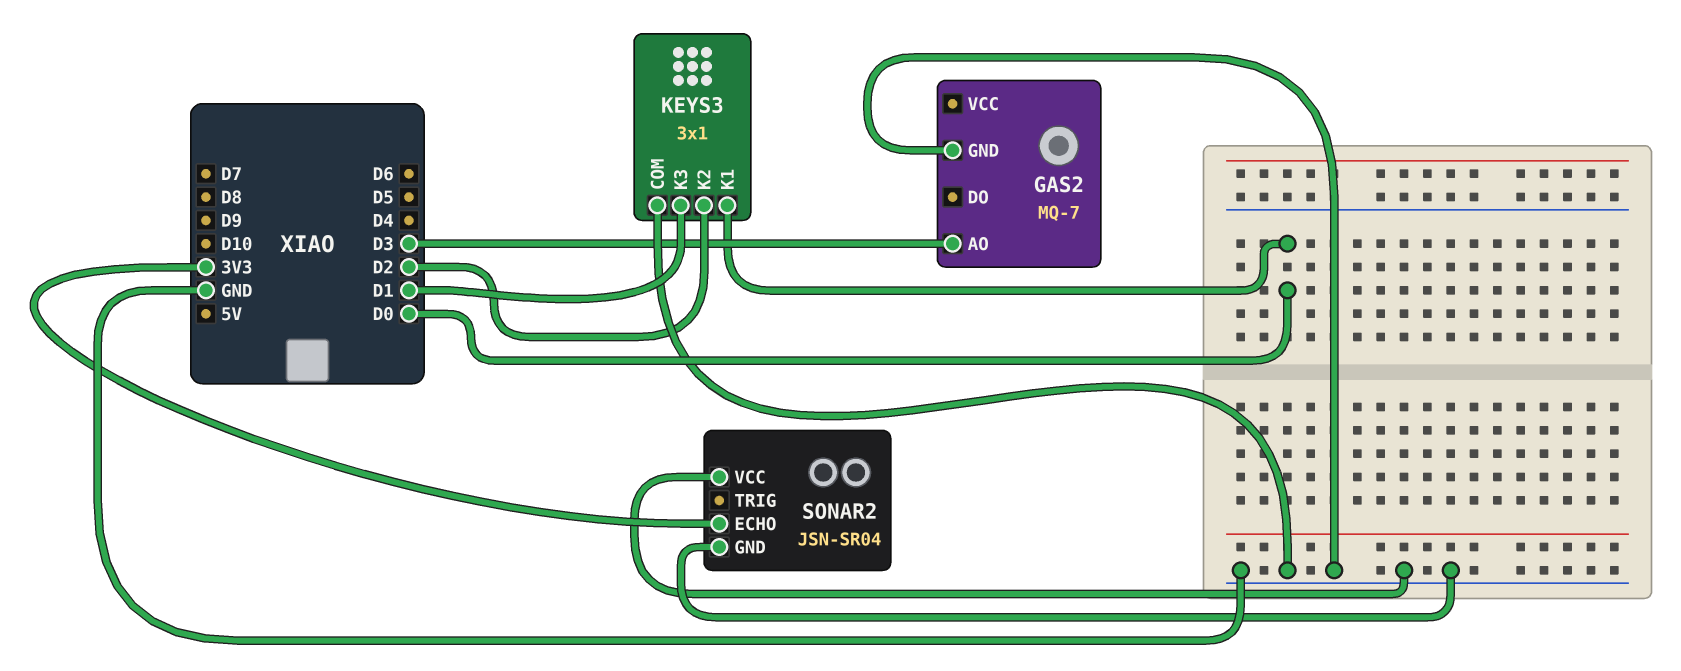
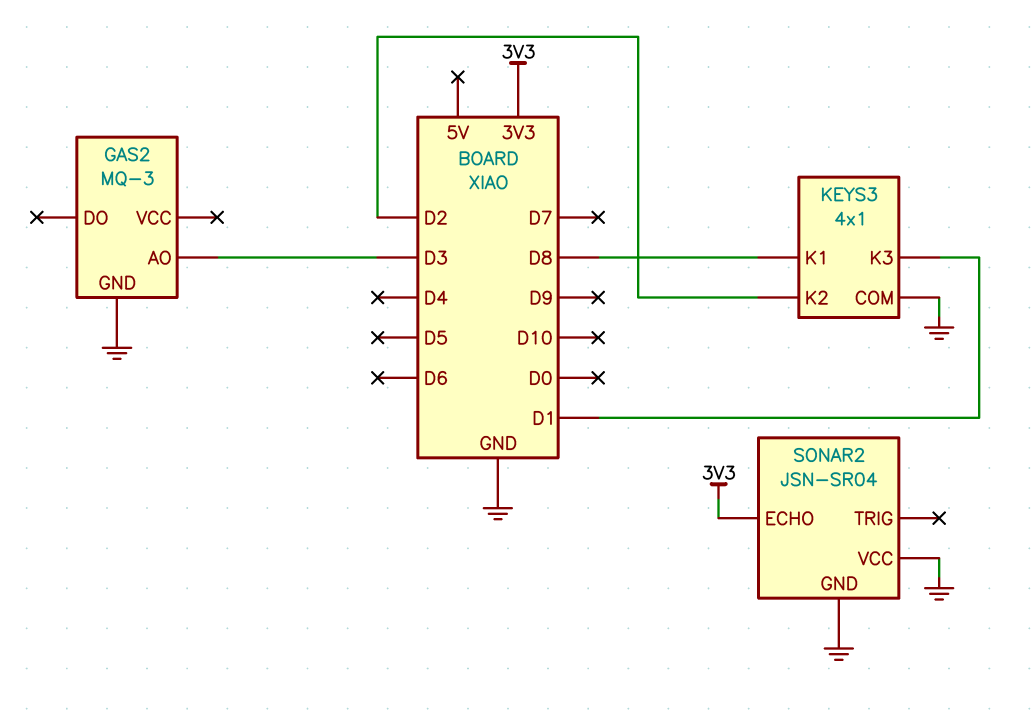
GAS2: MQ-7 -> MQ-3
KEYS3: 3x1 -> 4x1
KEYS3 pin K1: D0 -> D8

